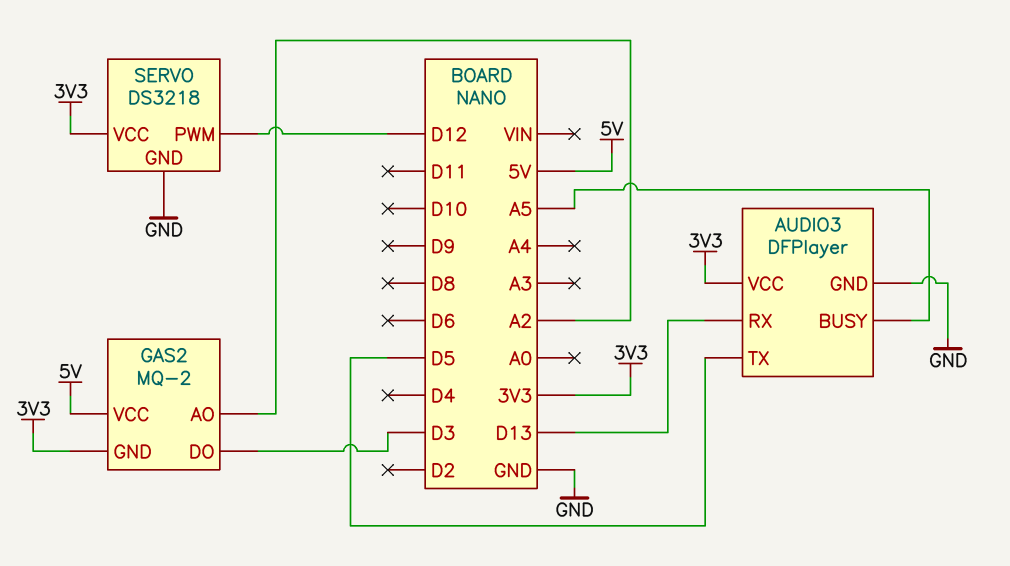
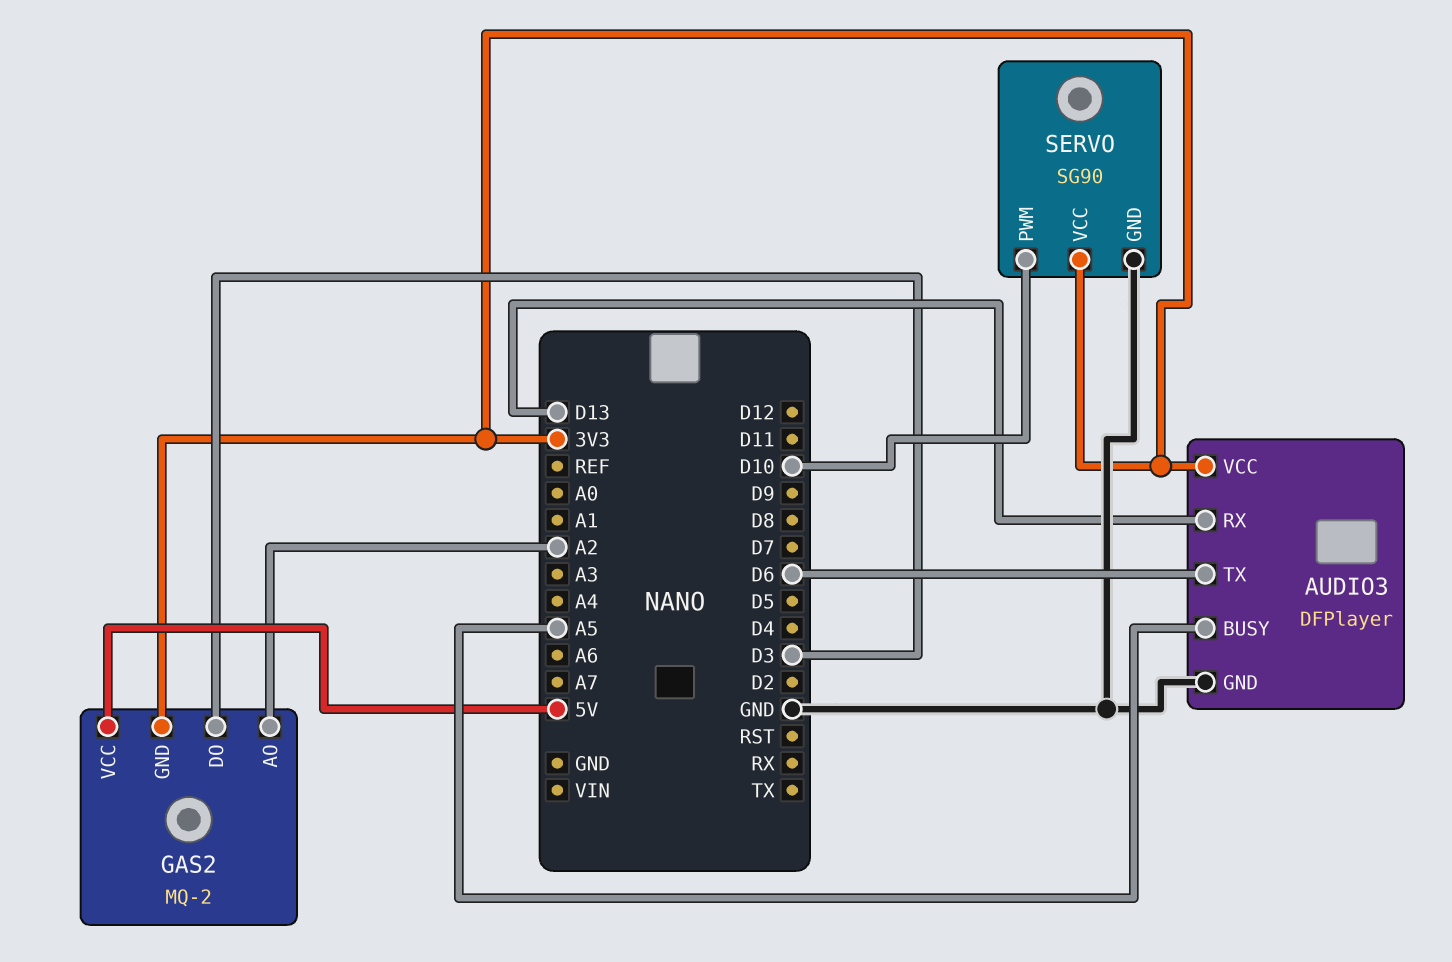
AUDIO3 pin TX: D5 -> D6
SERVO: DS3218 -> SG90
SERVO pin PWM: D12 -> D10

